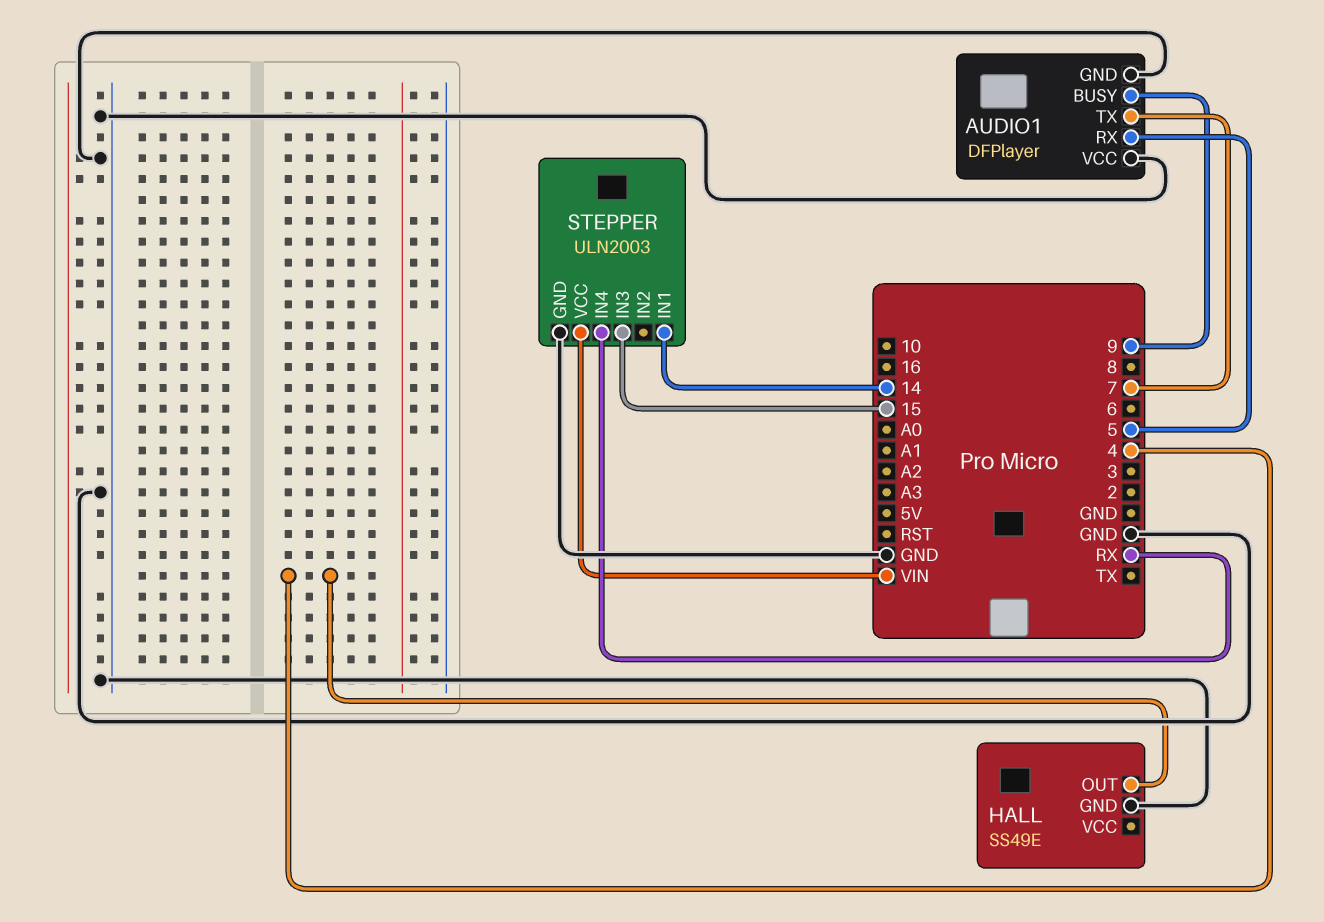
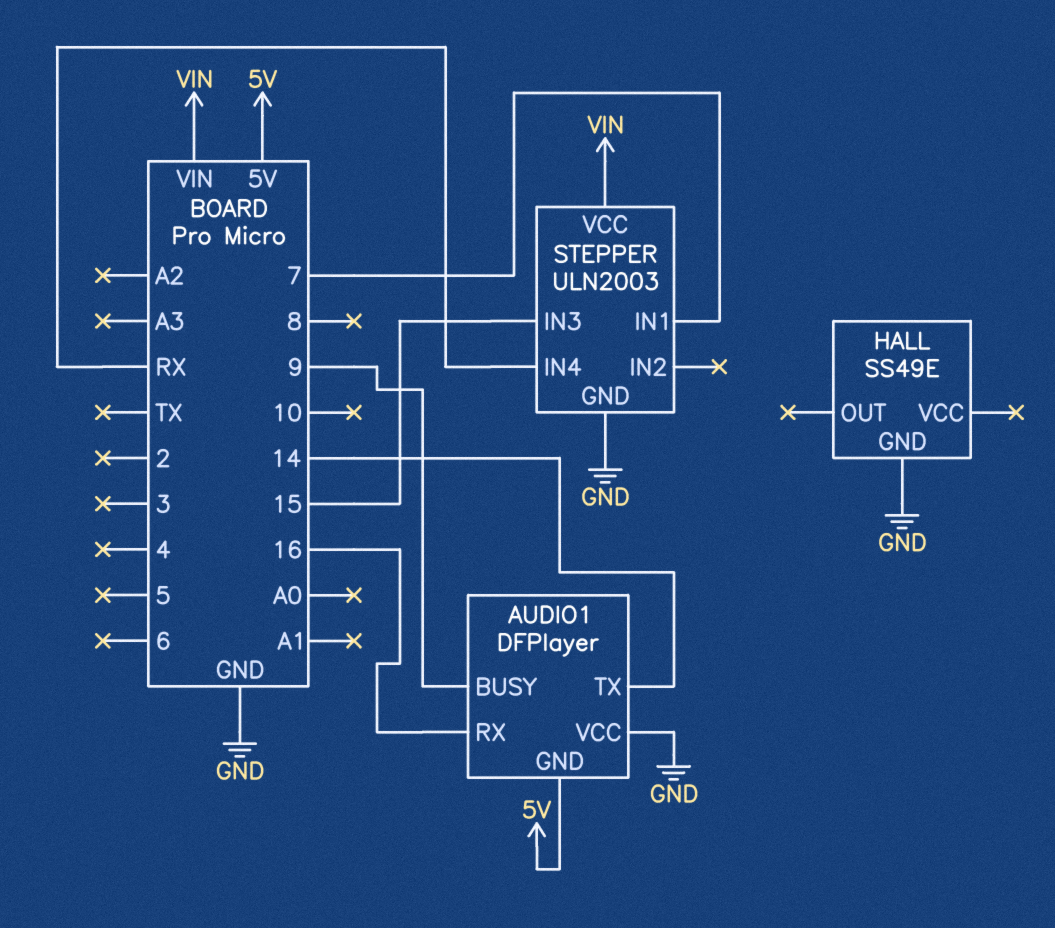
AUDIO1 pin GND: GND -> 5V
AUDIO1 pin RX: 5 -> 16
AUDIO1 pin TX: 7 -> 14
HALL pin OUT: 4 -> none
STEPPER pin IN1: 14 -> 7

